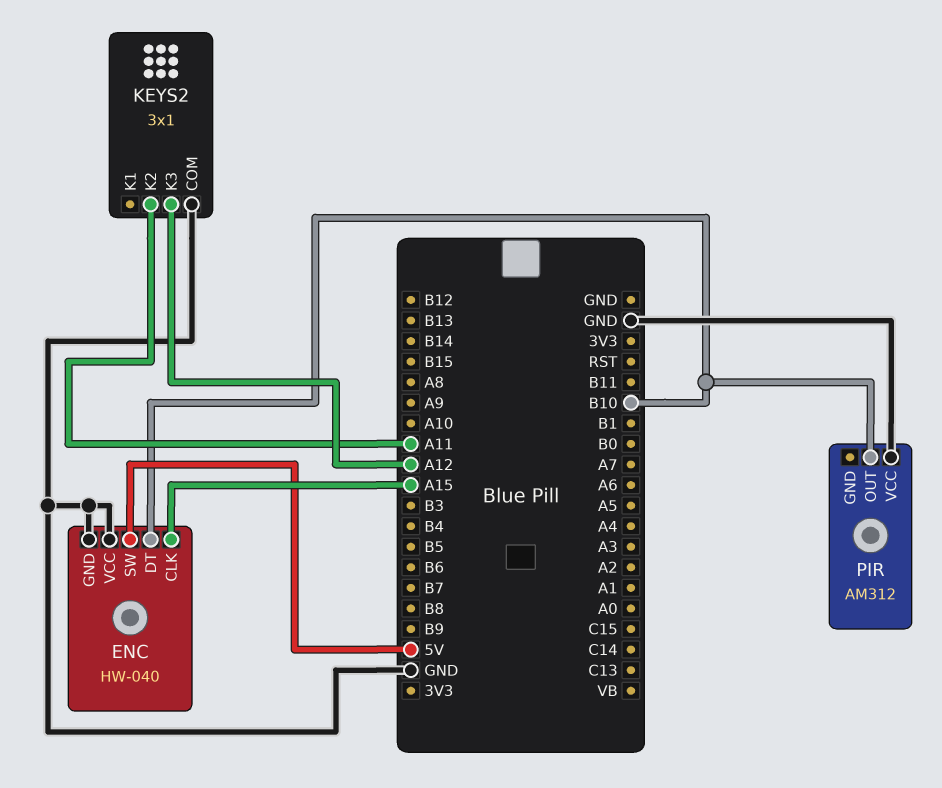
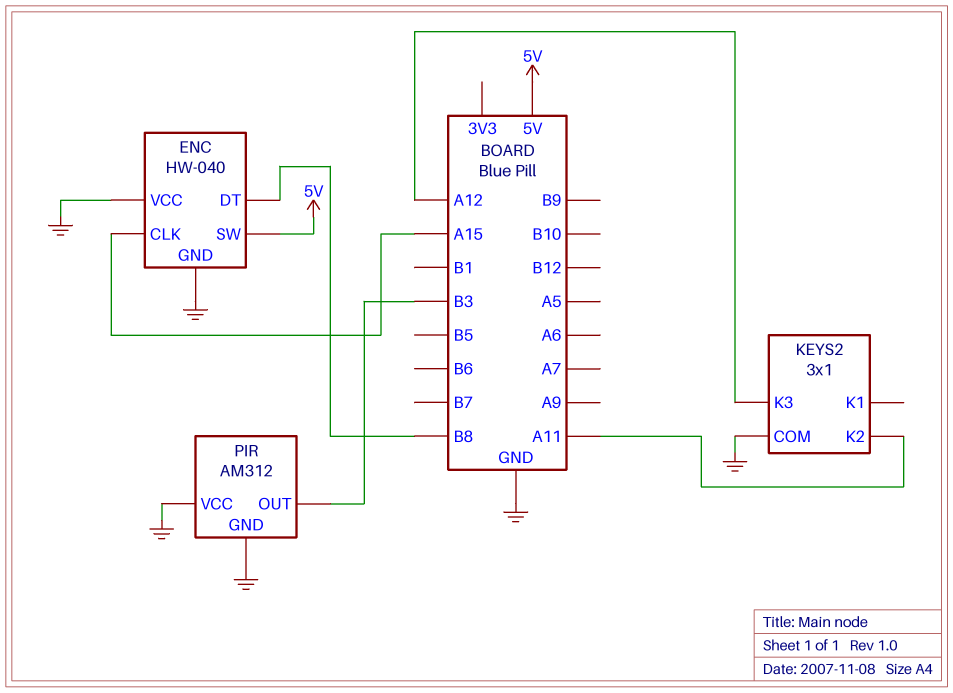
ENC pin DT: B10 -> B8
PIR pin GND: none -> GND
PIR pin OUT: B10 -> B3

